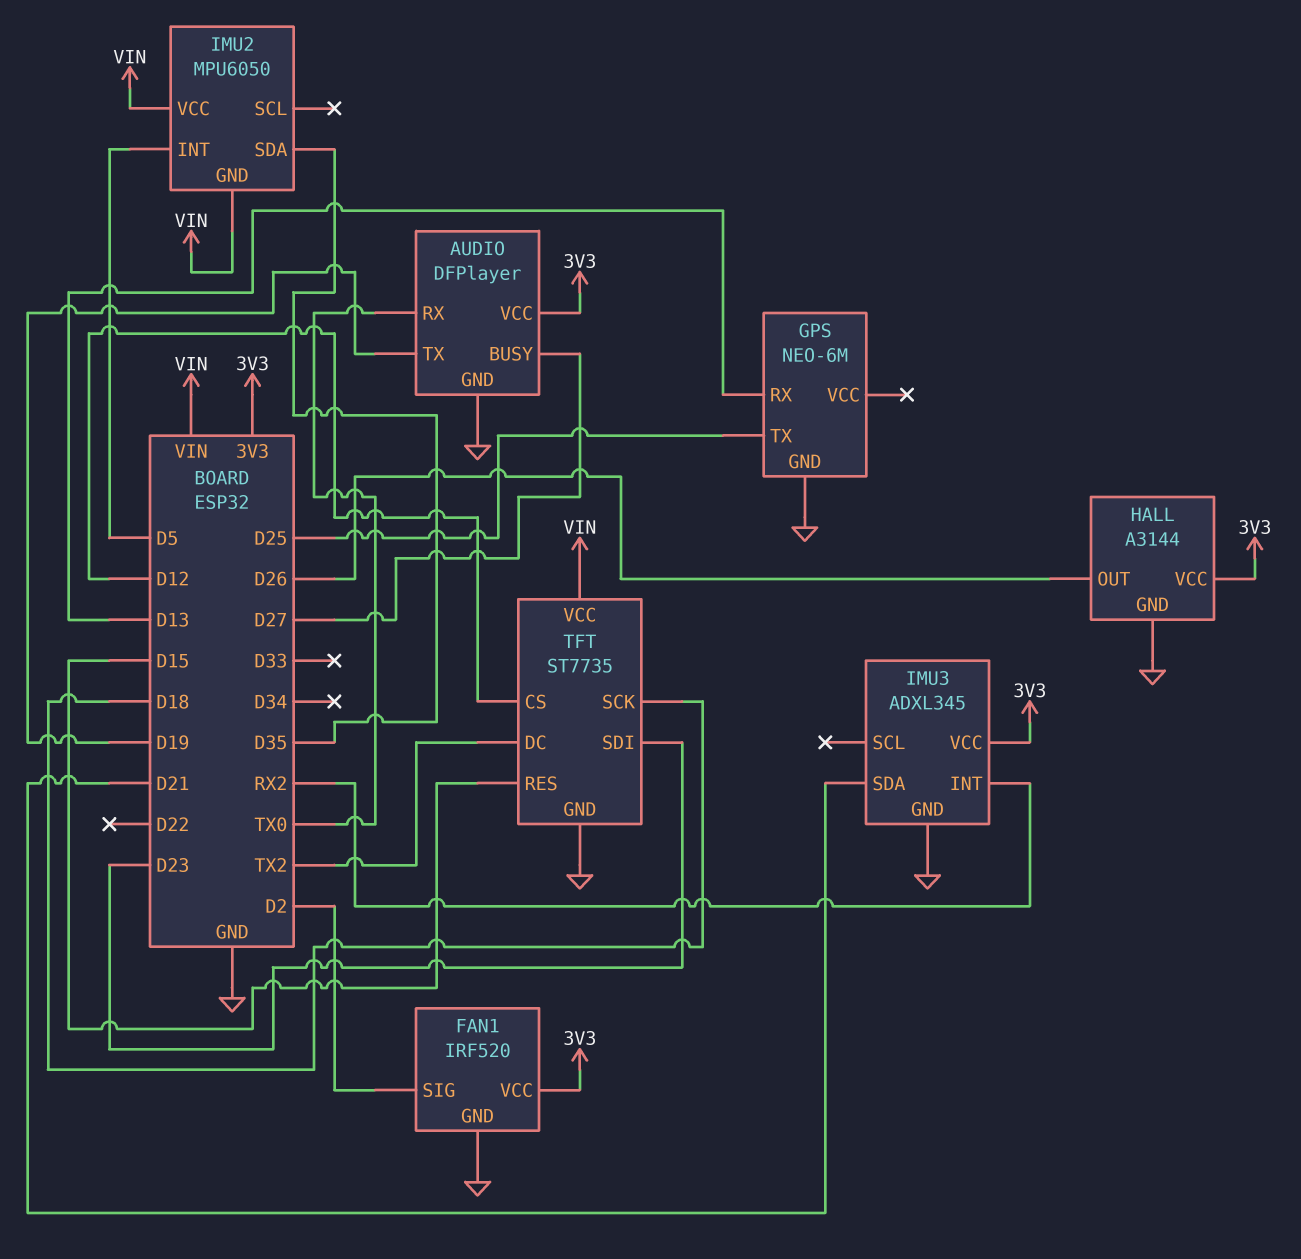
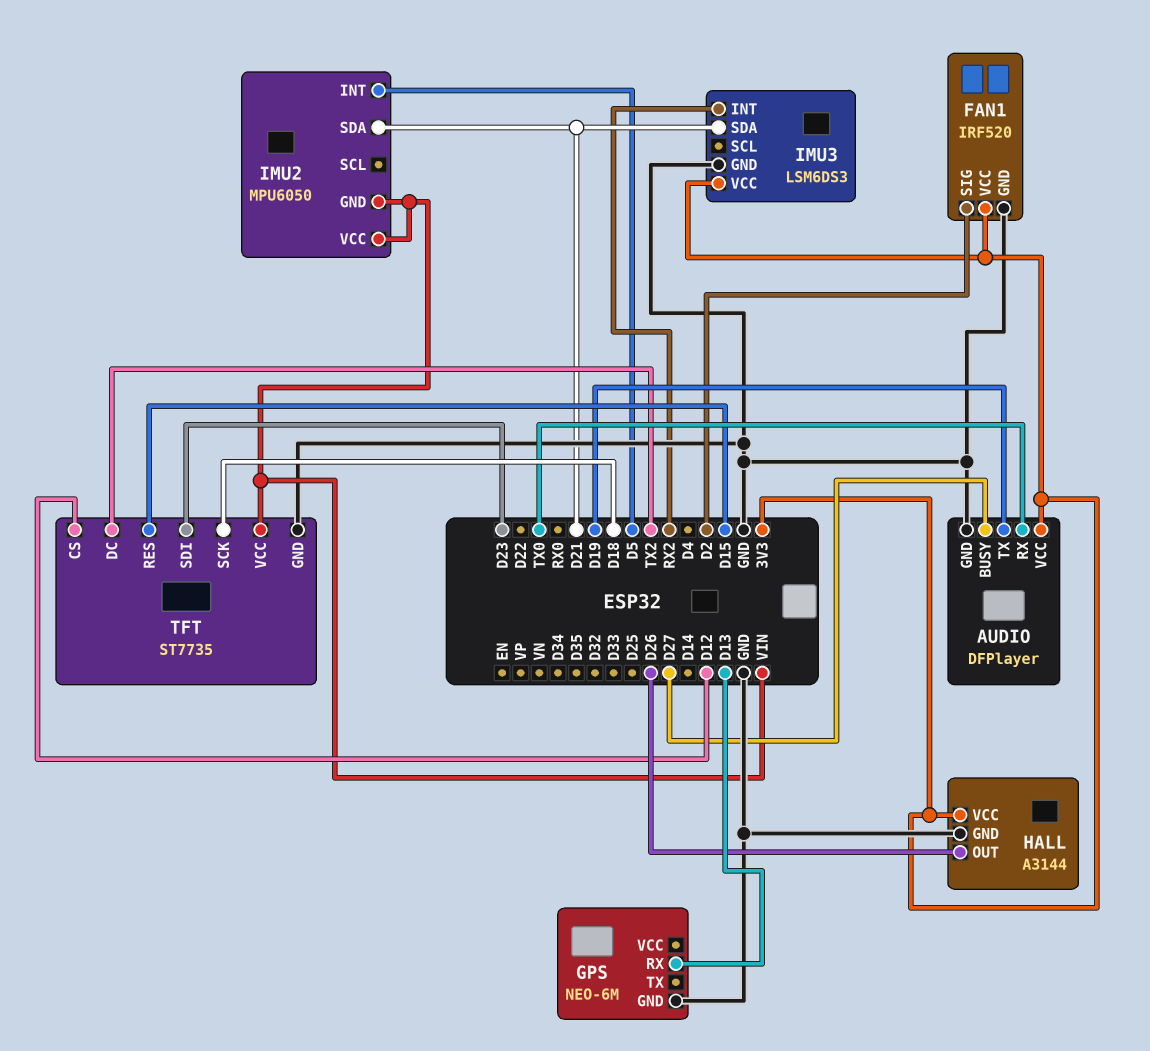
GPS pin TX: D25 -> none
IMU2 pin SDA: D35 -> D21
IMU3: ADXL345 -> LSM6DS3

